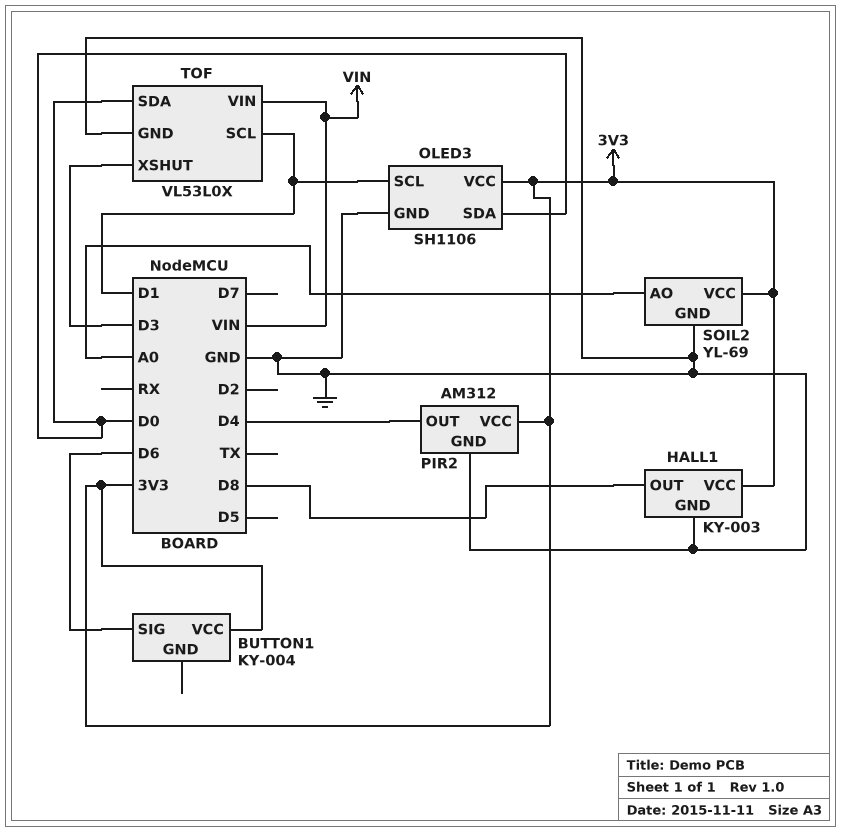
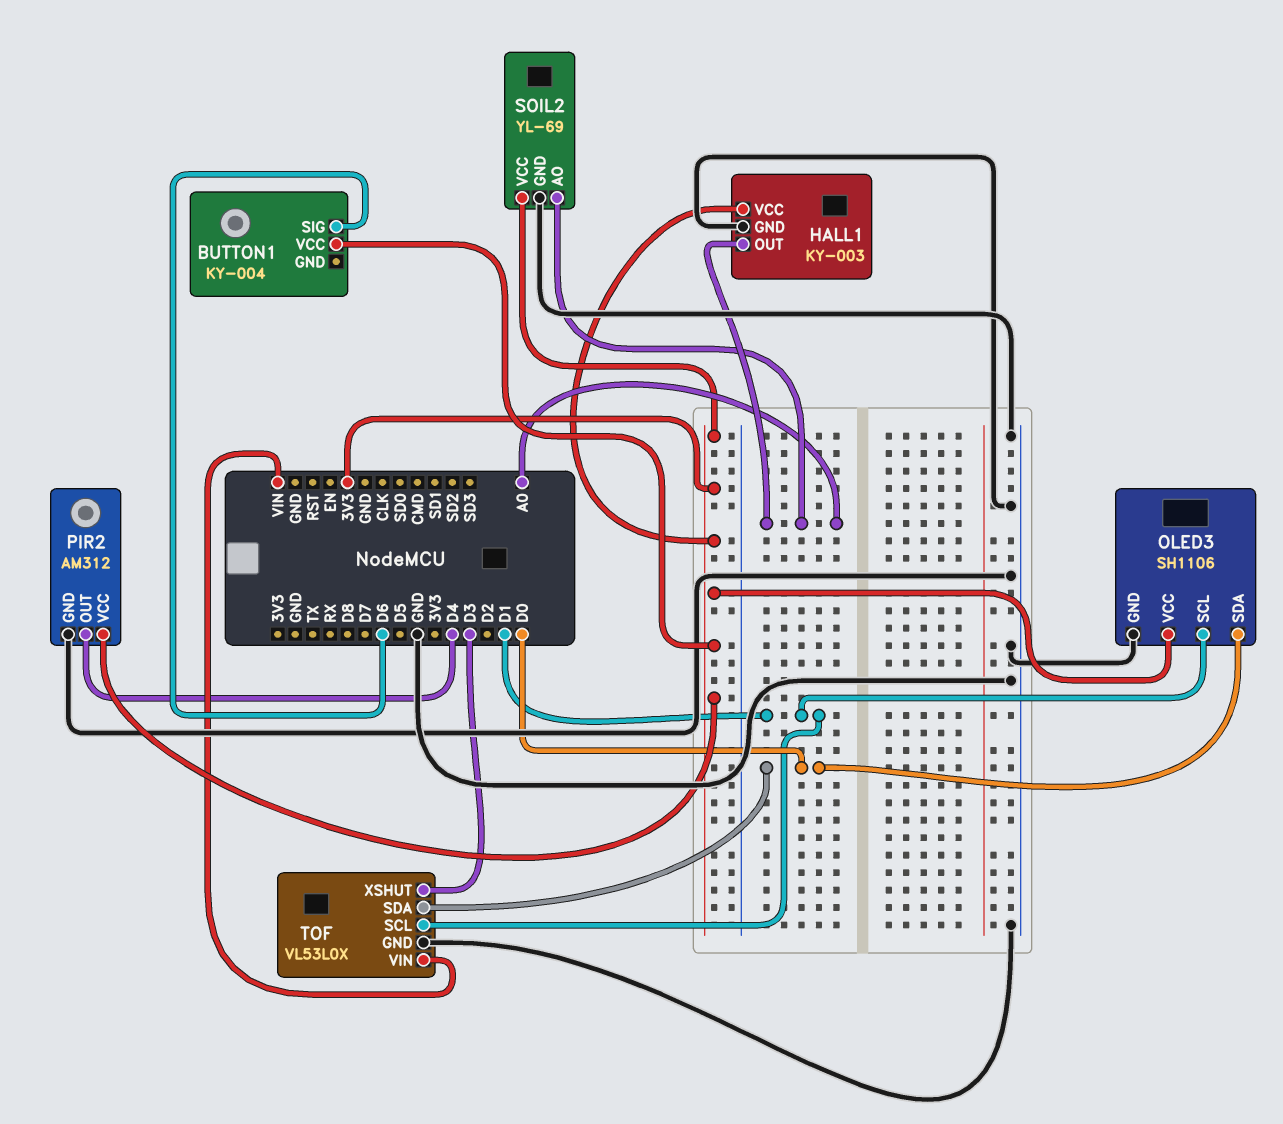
HALL1 pin OUT: D8 -> A0

